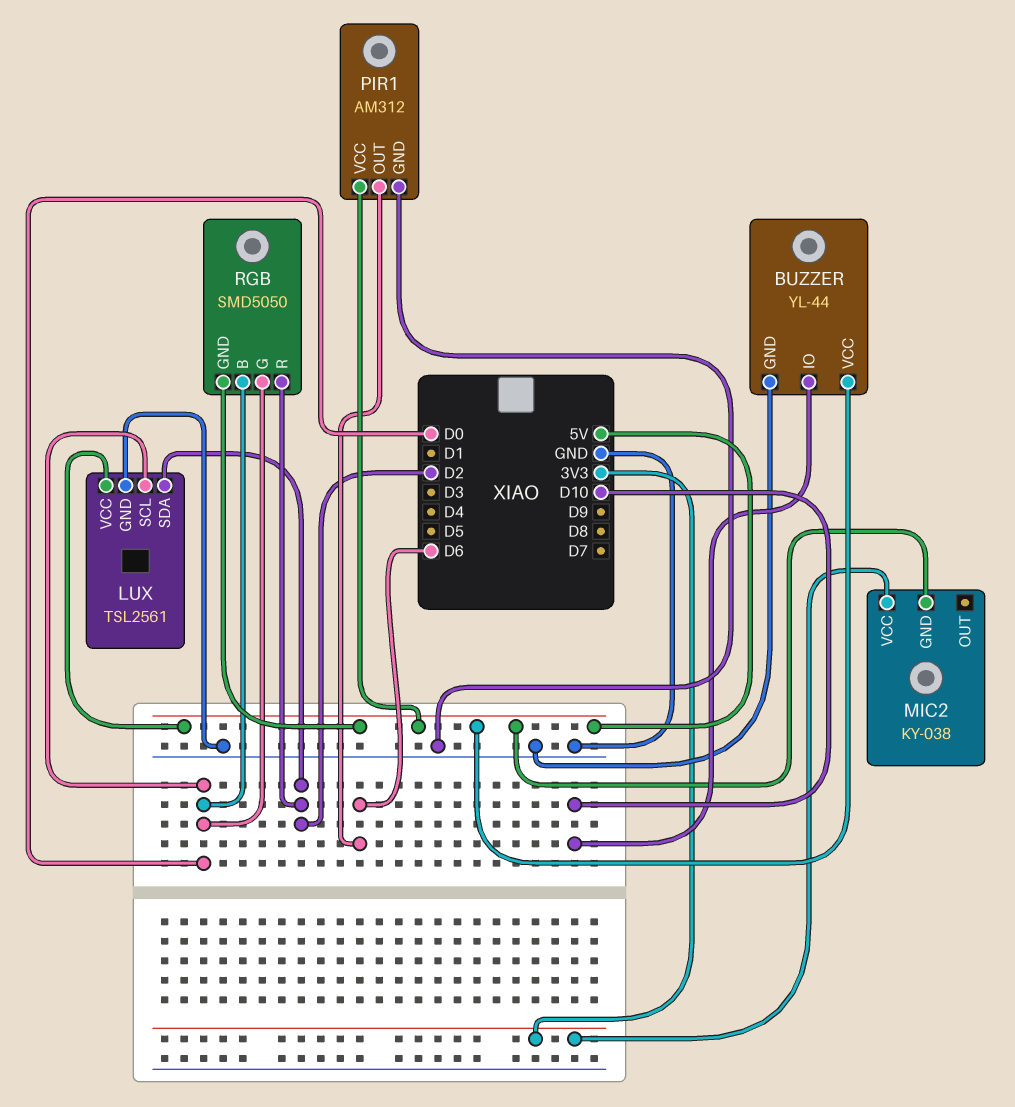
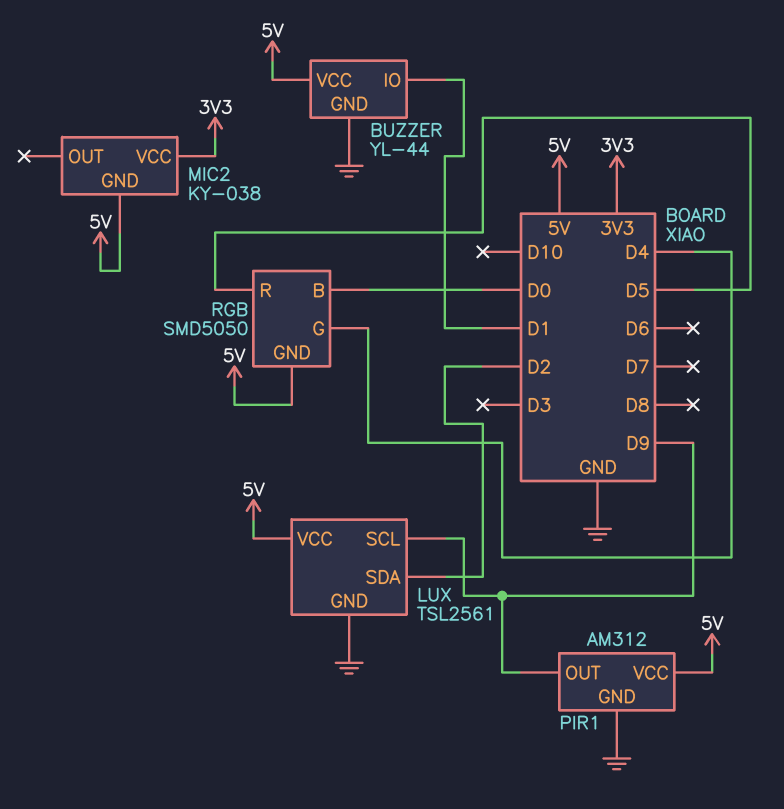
BUZZER pin IO: D10 -> D1
LUX pin SCL: D0 -> D9
PIR1 pin OUT: D6 -> D9
RGB pin G: D0 -> D4
RGB pin R: D2 -> D5

